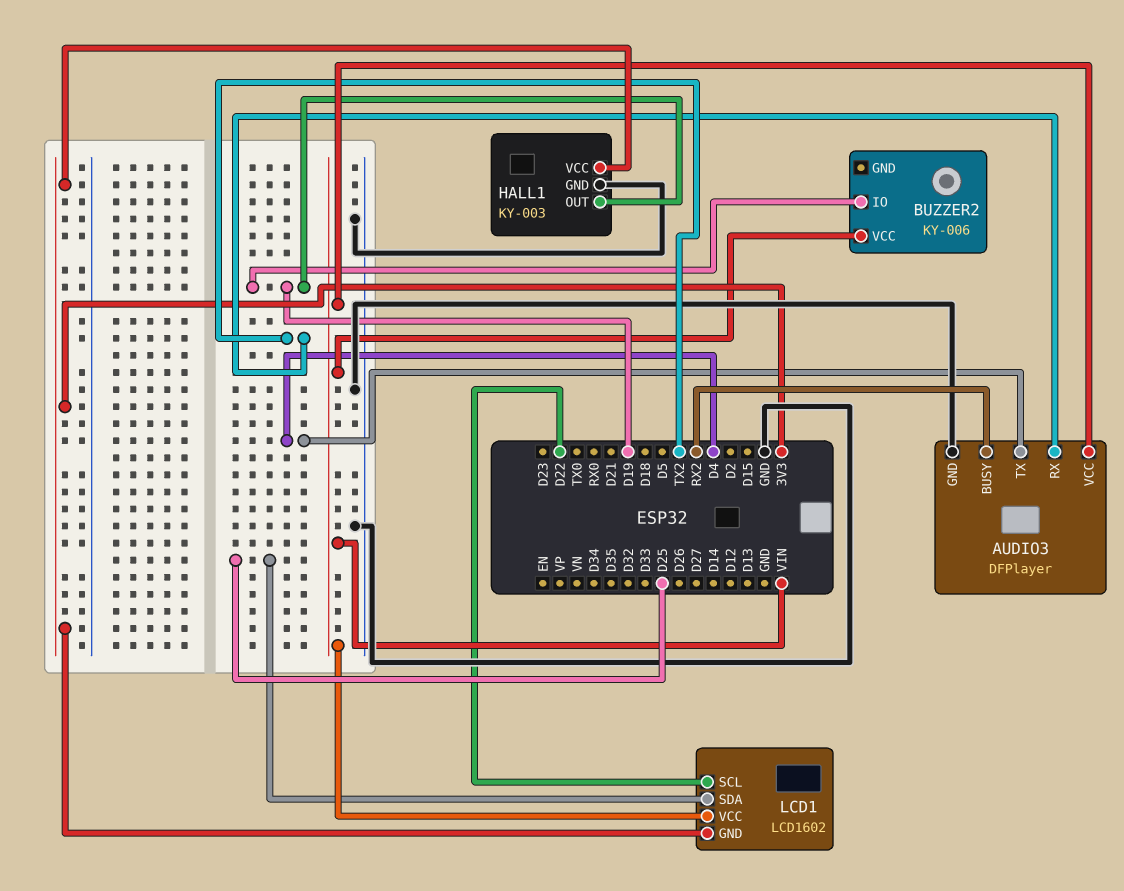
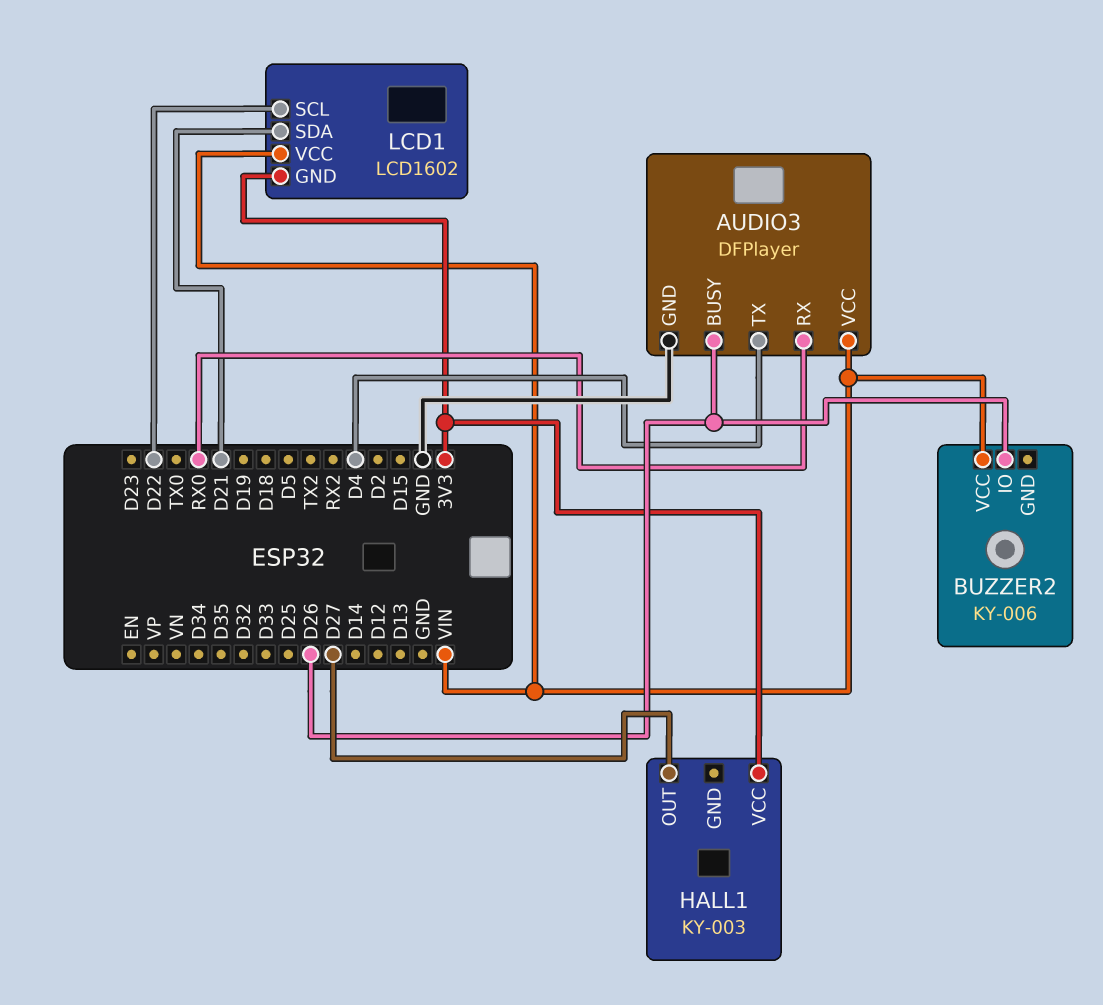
AUDIO3 pin BUSY: RX2 -> D26
AUDIO3 pin RX: TX2 -> RX0
BUZZER2 pin IO: D19 -> D26
HALL1 pin GND: GND -> none
HALL1 pin OUT: D19 -> D27
LCD1 pin SDA: D25 -> D21

